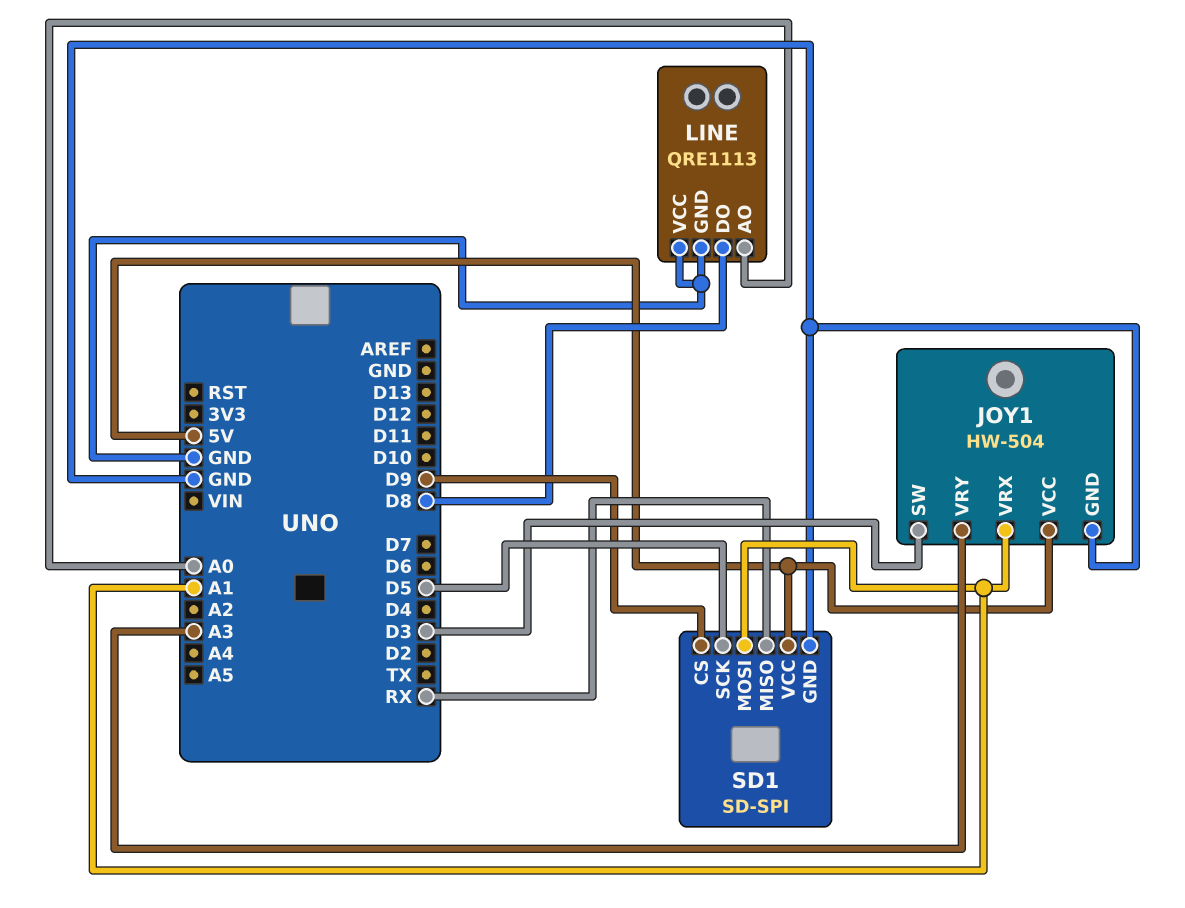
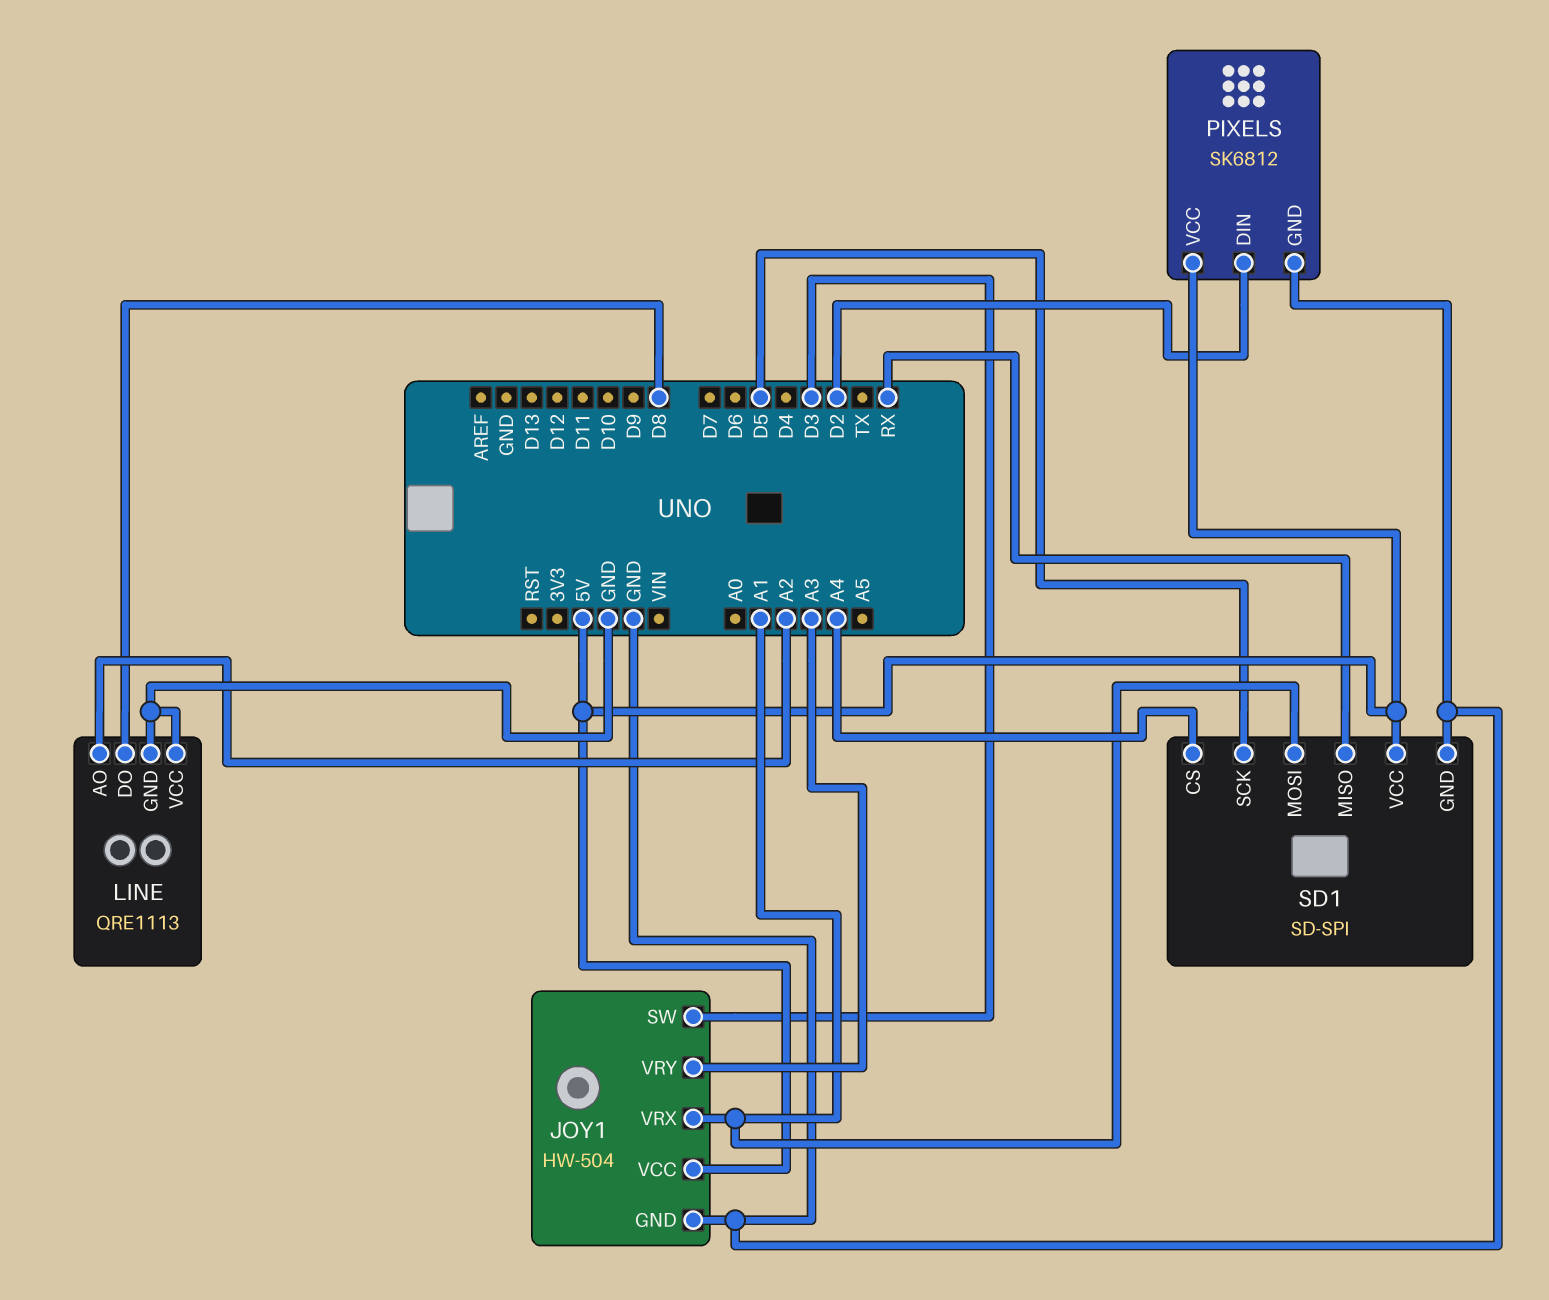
LINE pin AO: A0 -> A2
PIXELS: none -> SK6812
PIXELS pin DIN: none -> D2
PIXELS pin GND: none -> GND
PIXELS pin VCC: none -> 5V
SD1 pin CS: D9 -> A4

